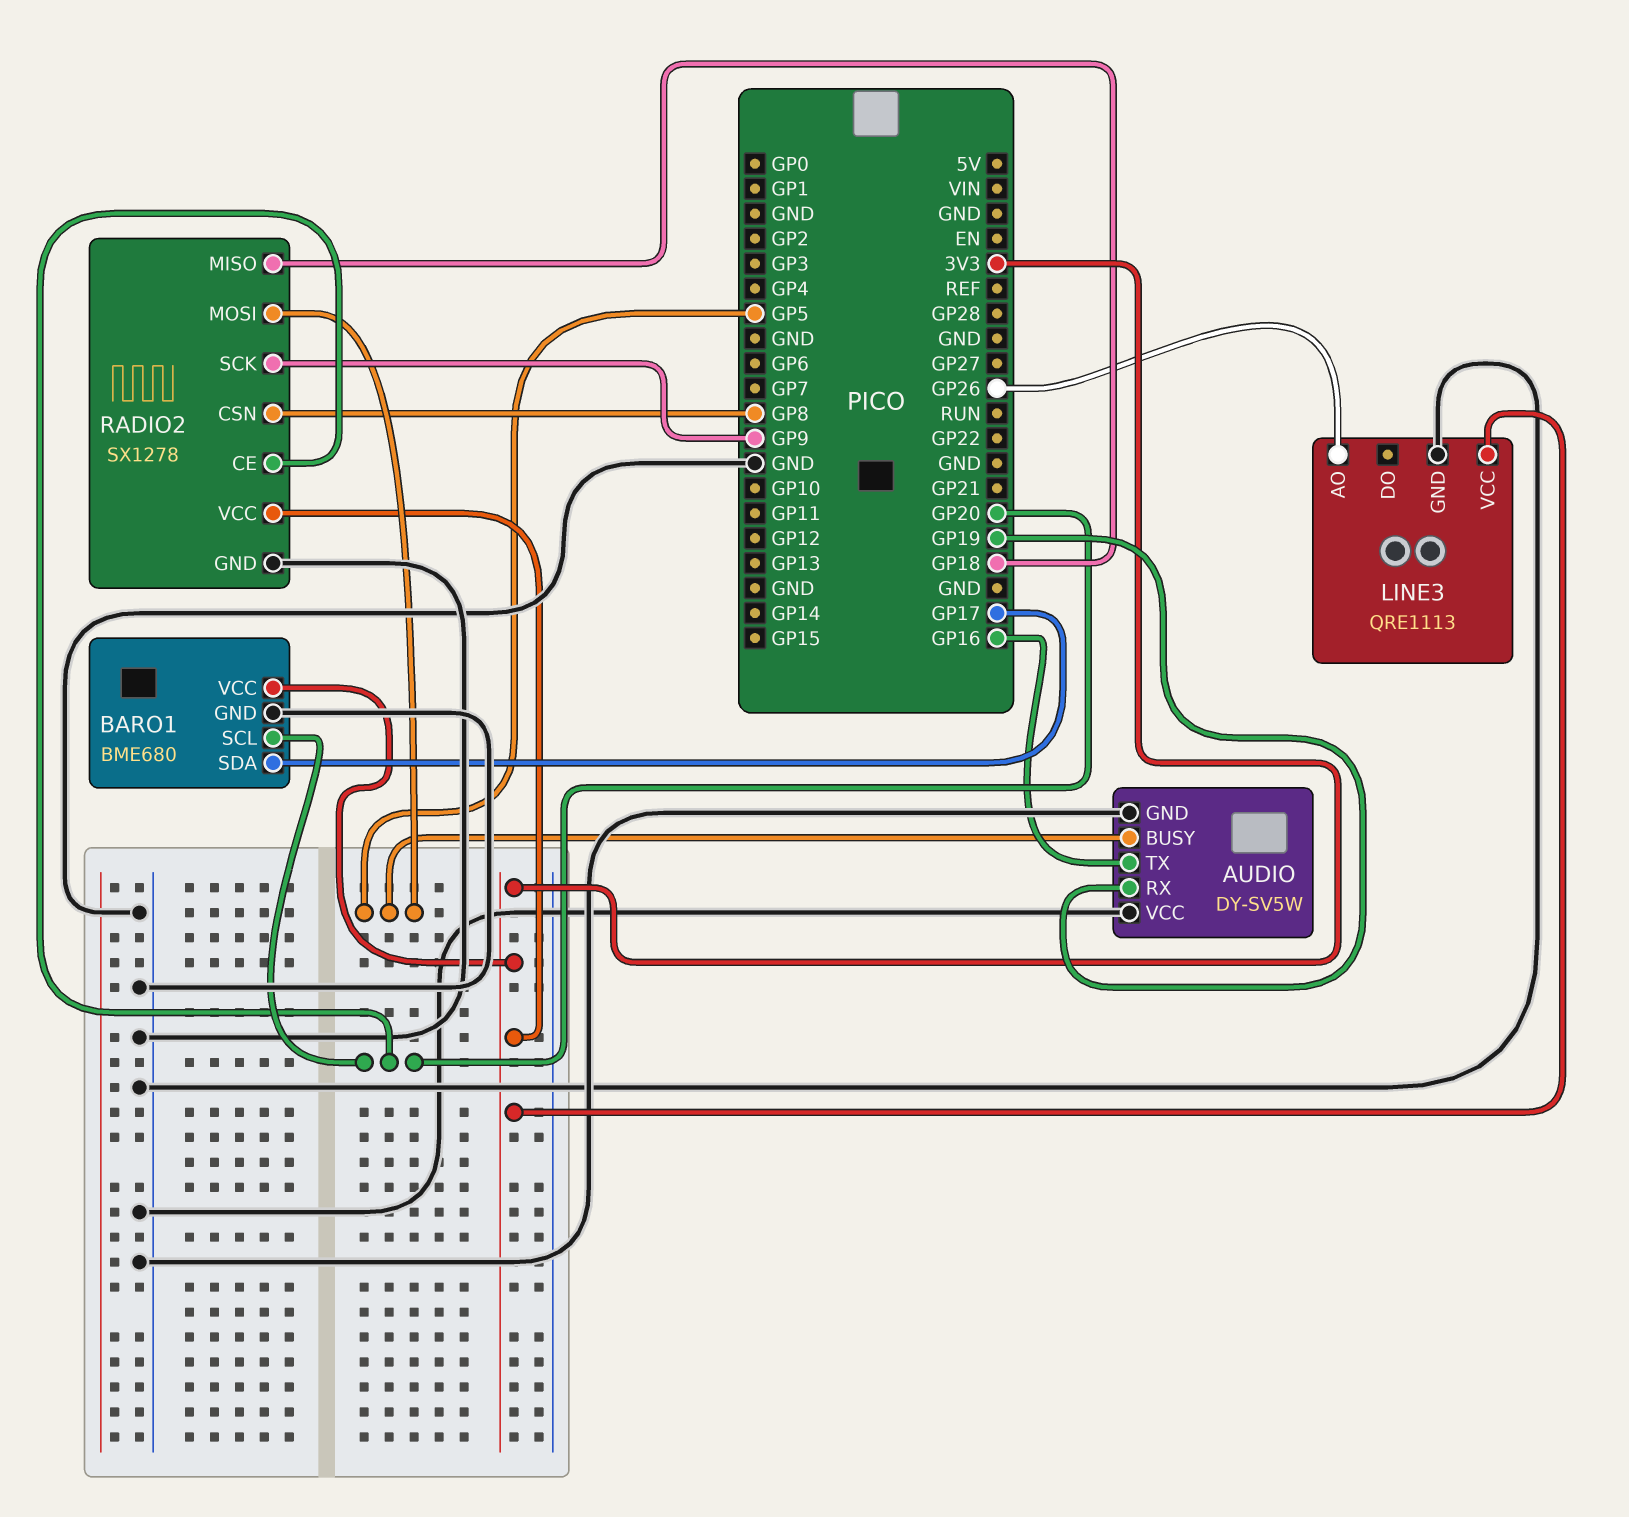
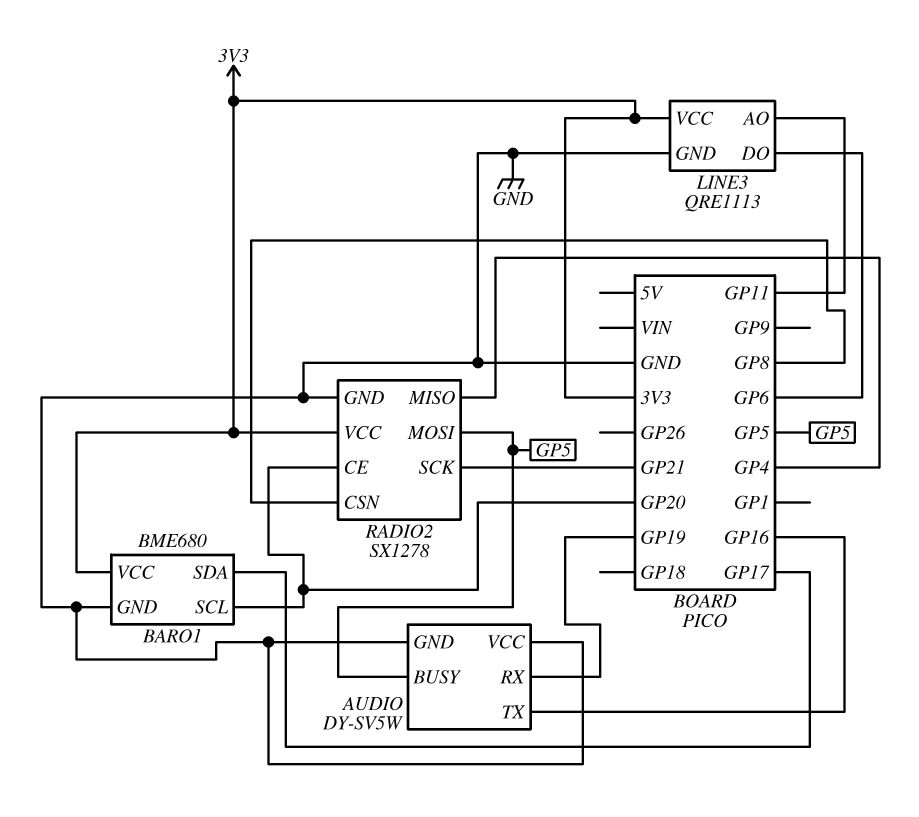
LINE3 pin AO: GP26 -> GP11
LINE3 pin DO: none -> GP6
RADIO2 pin MISO: GP18 -> GP4
RADIO2 pin SCK: GP9 -> GP21

